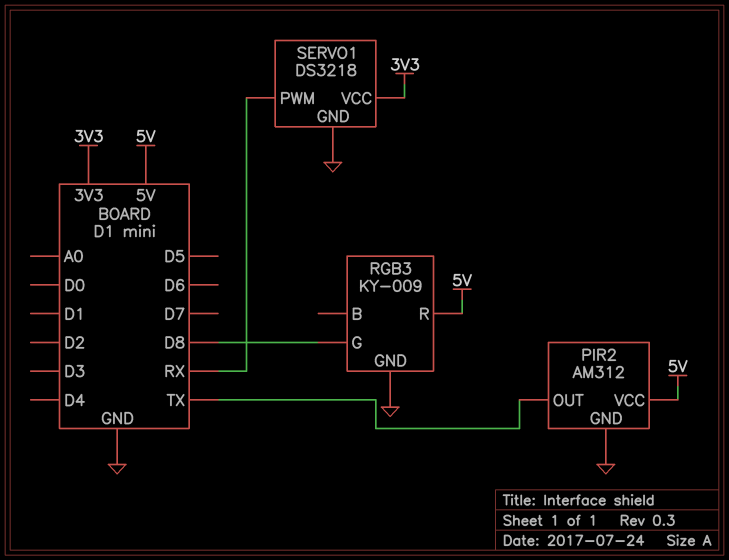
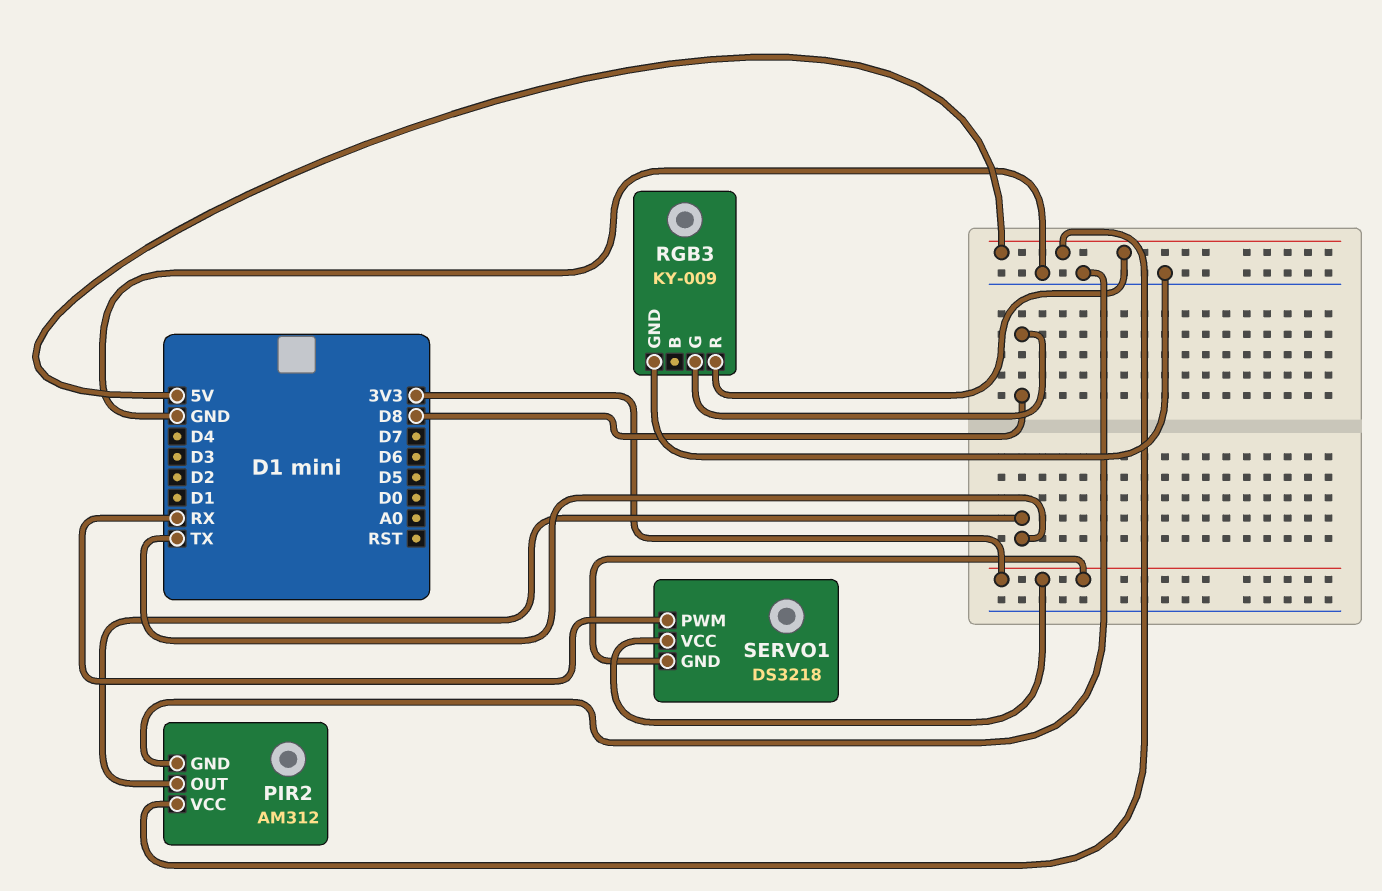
SERVO1 pin GND: GND -> 3V3

